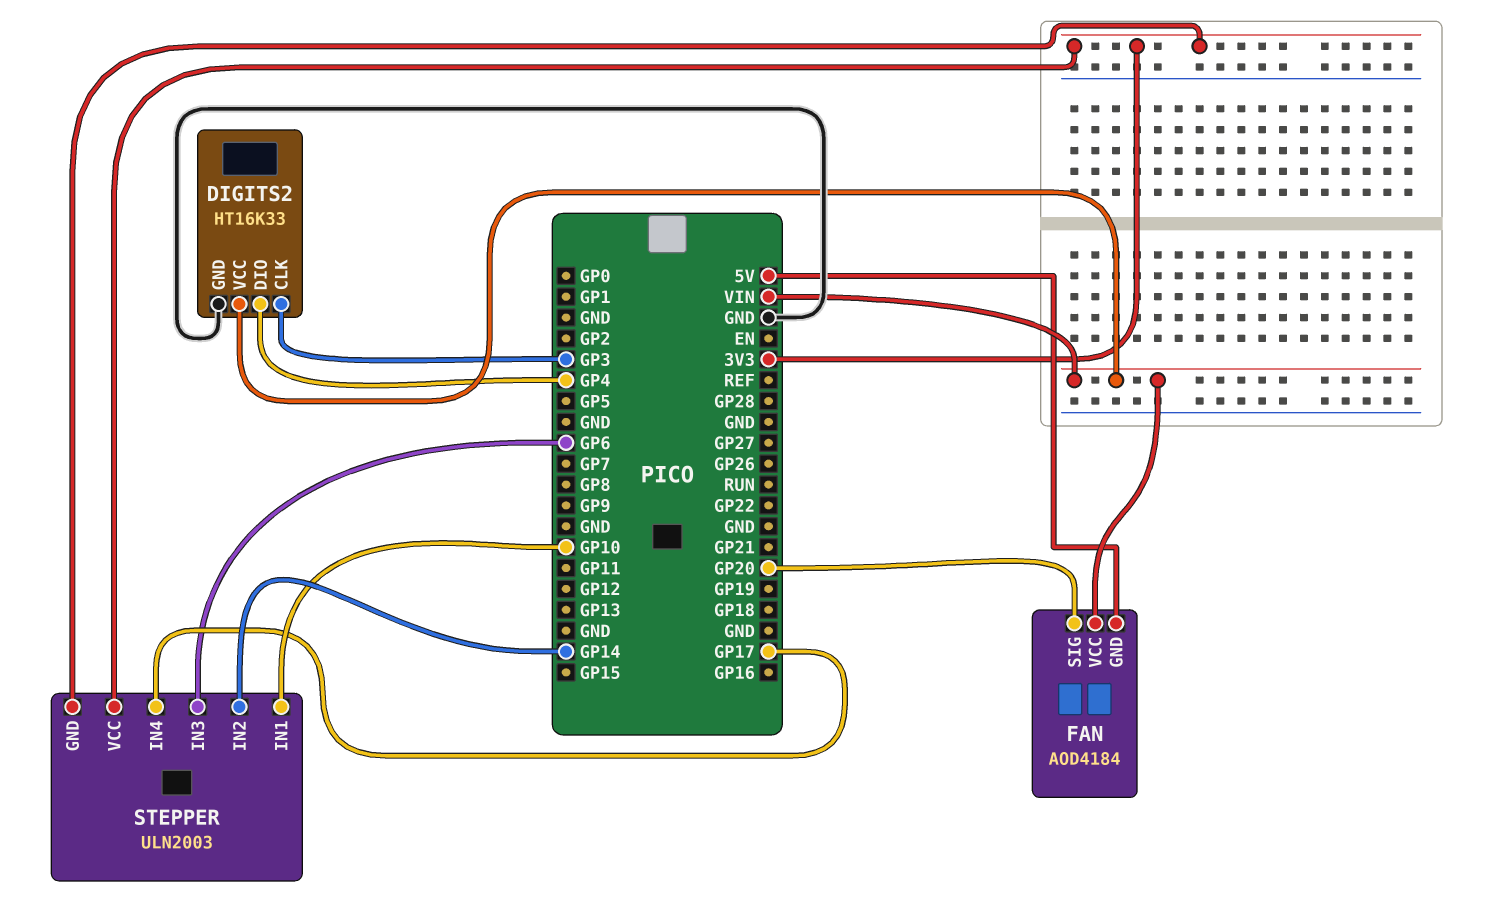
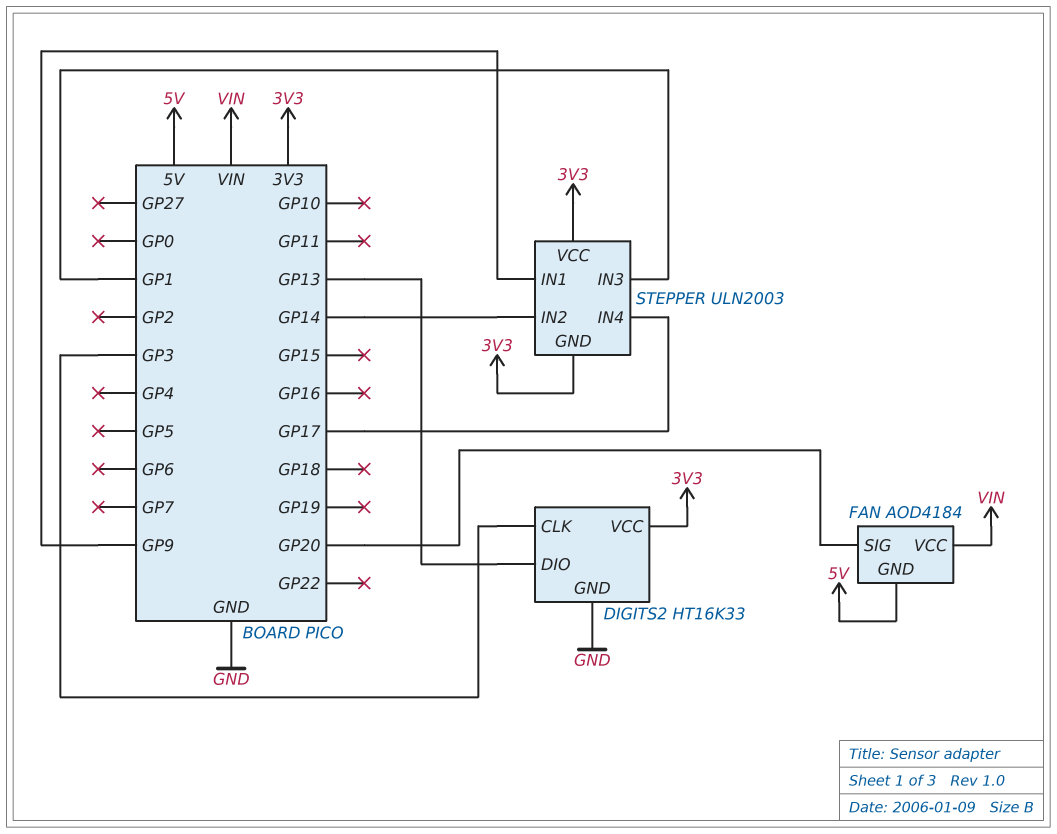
DIGITS2 pin DIO: GP4 -> GP13
DIGITS2 pin VCC: VIN -> 3V3
STEPPER pin IN1: GP10 -> GP9
STEPPER pin IN3: GP6 -> GP1

